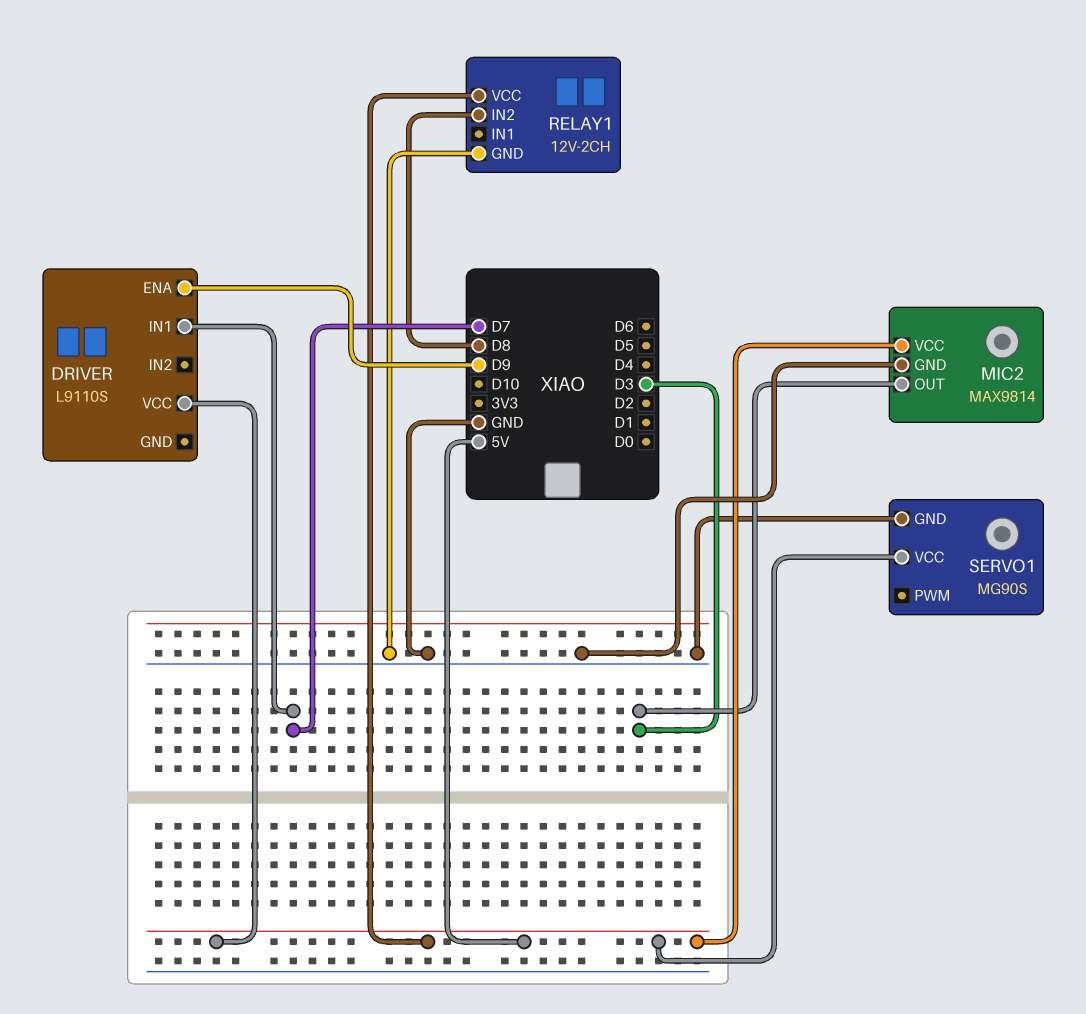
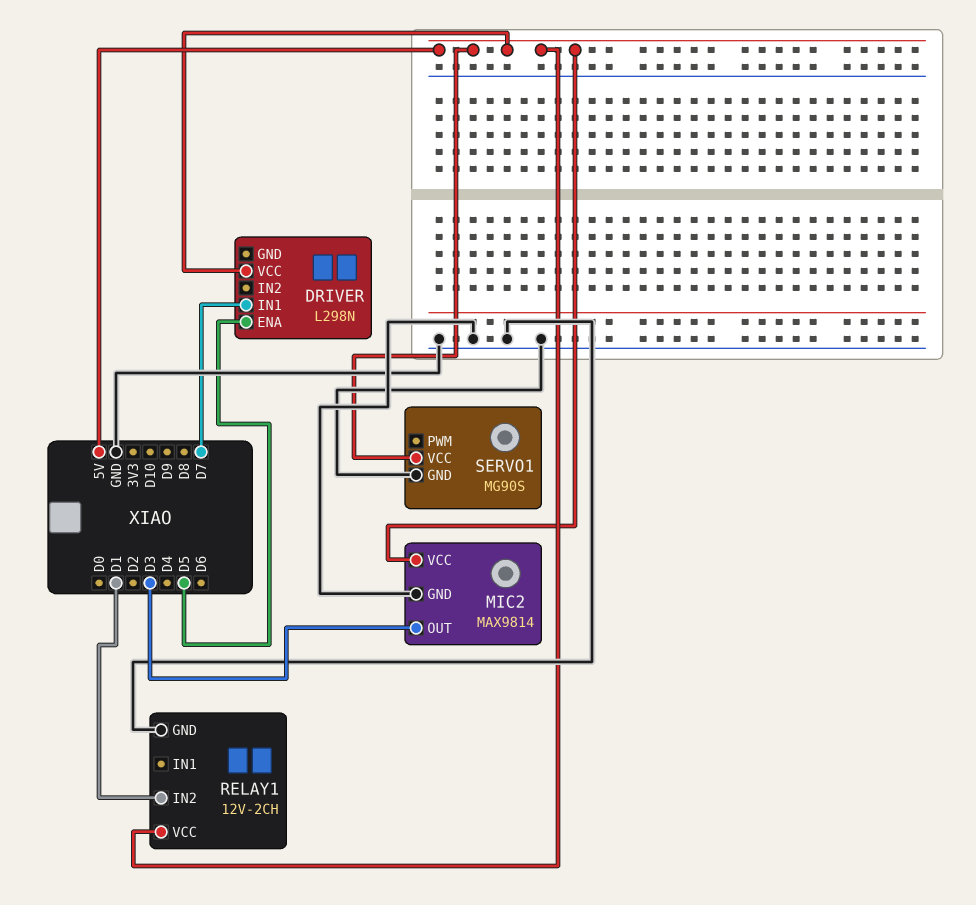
DRIVER: L9110S -> L298N
DRIVER pin ENA: D9 -> D5
RELAY1 pin IN2: D8 -> D1

